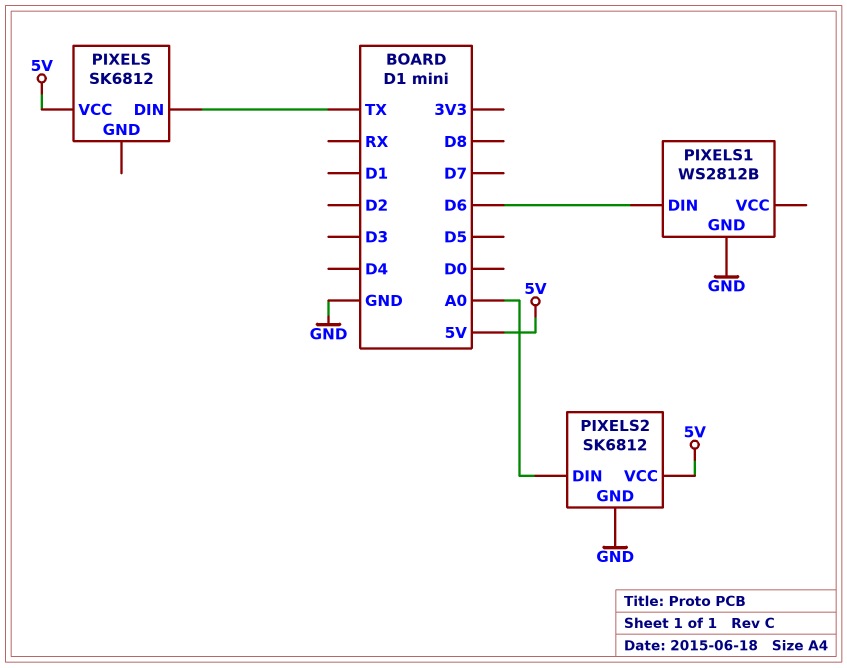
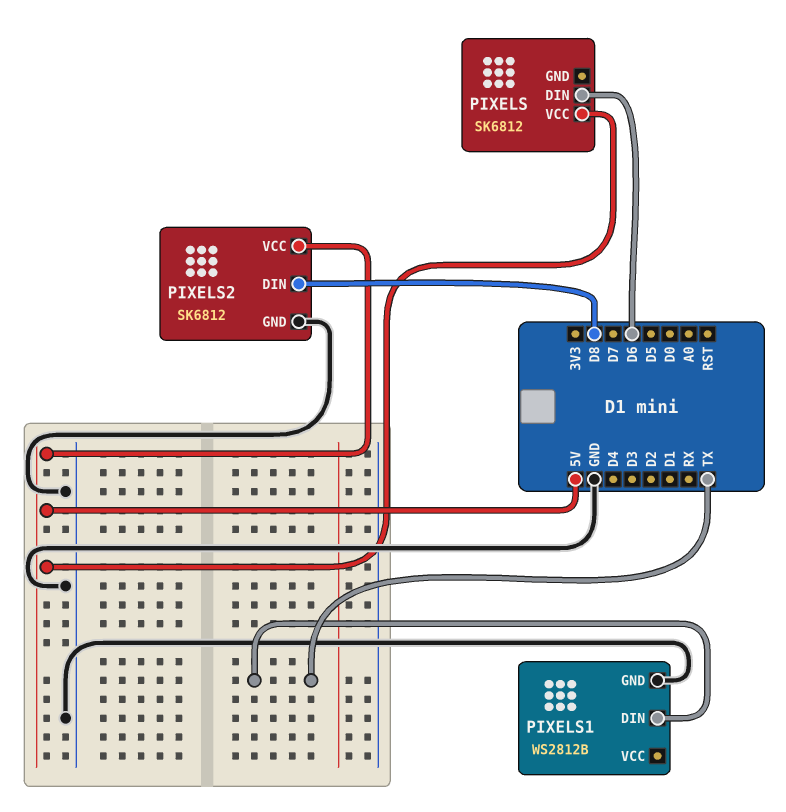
PIXELS pin DIN: TX -> D6
PIXELS1 pin DIN: D6 -> TX
PIXELS2 pin DIN: A0 -> D8

